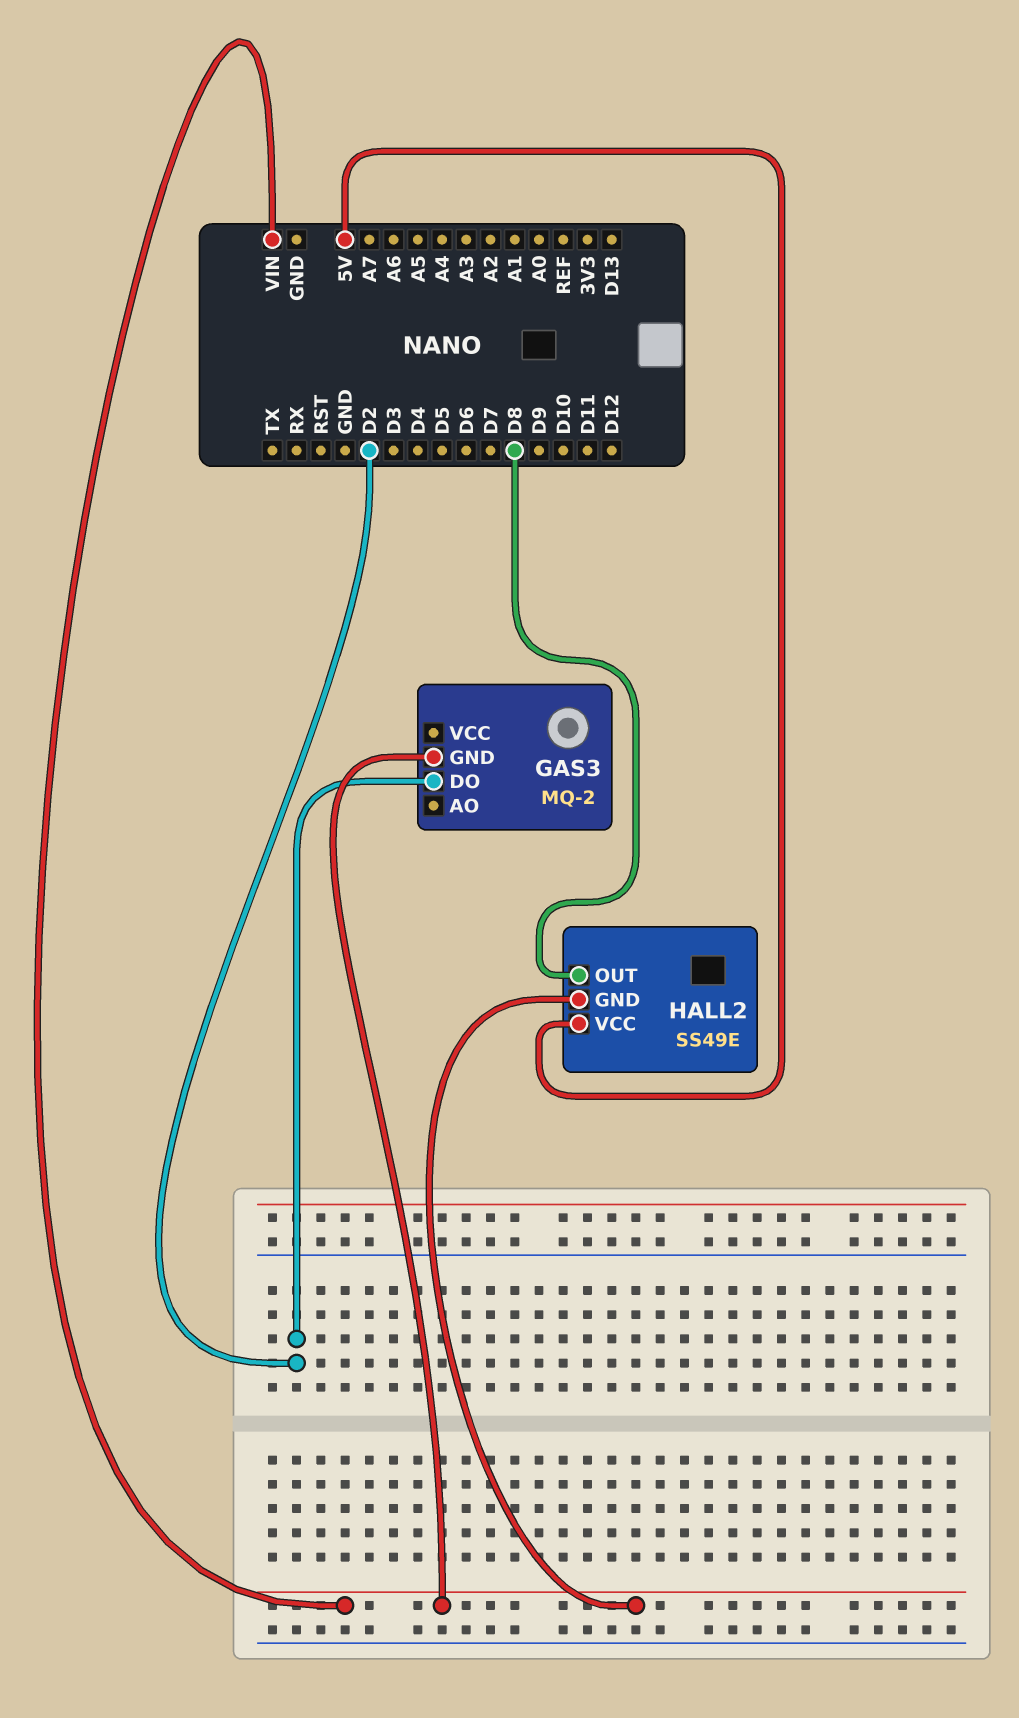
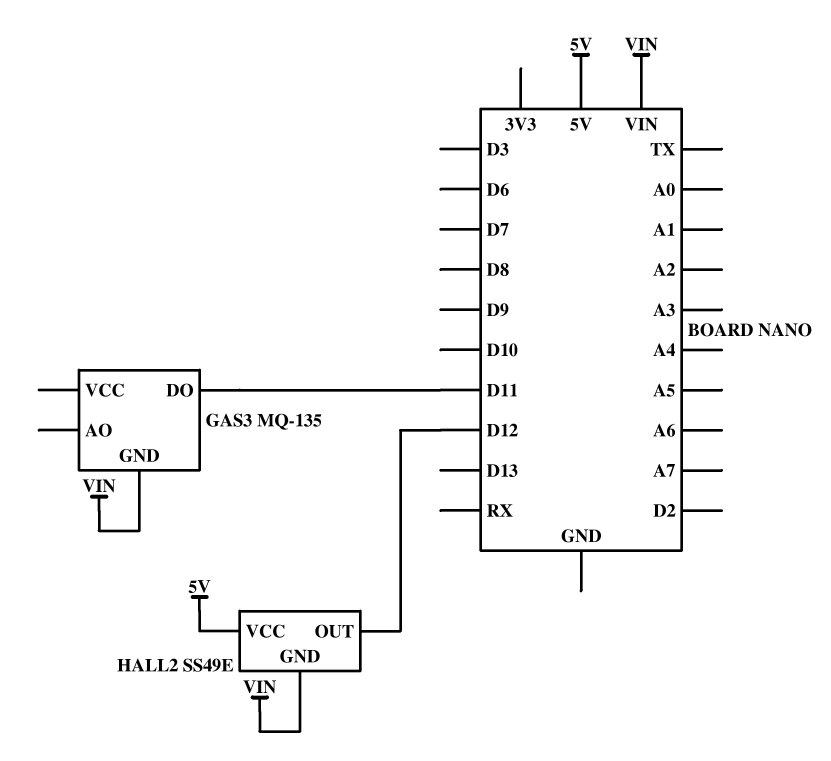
GAS3: MQ-2 -> MQ-135
GAS3 pin DO: D2 -> D11
HALL2 pin OUT: D8 -> D12

